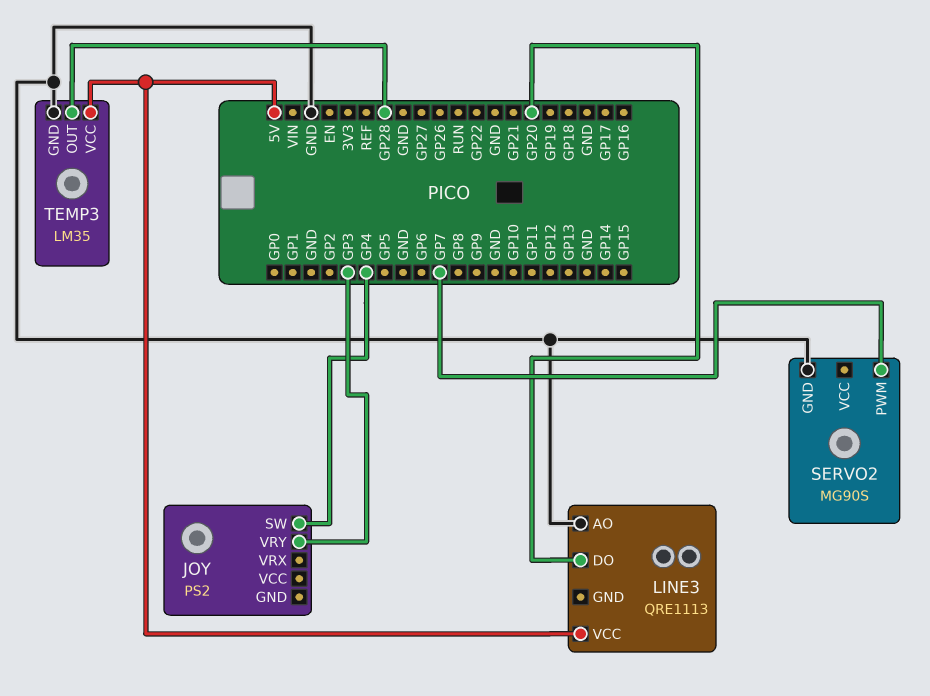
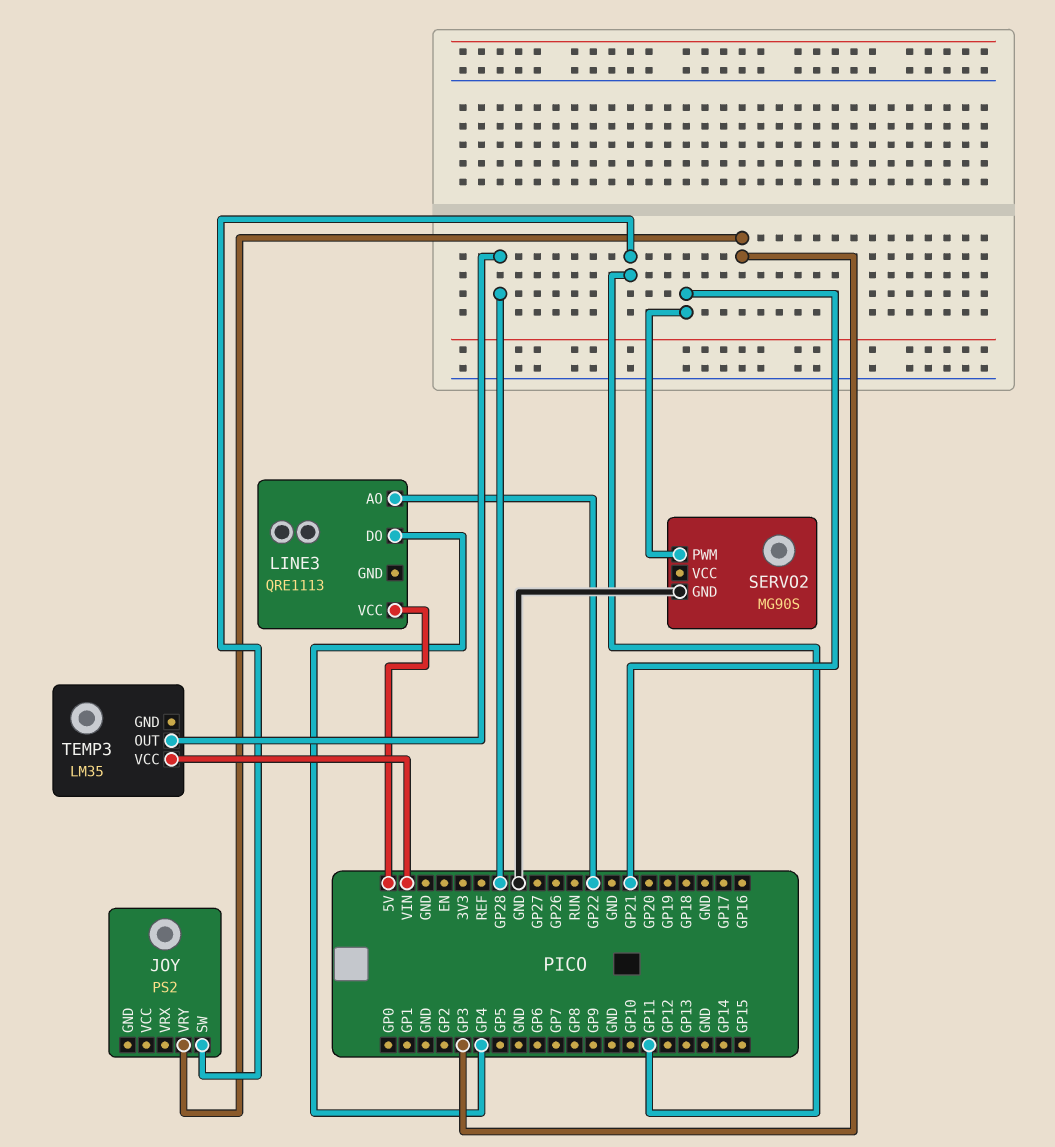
JOY pin SW: GP4 -> GP11
LINE3 pin AO: GND -> GP22
LINE3 pin DO: GP20 -> GP4
SERVO2 pin PWM: GP7 -> GP21
TEMP3 pin GND: GND -> none
TEMP3 pin VCC: 5V -> VIN

